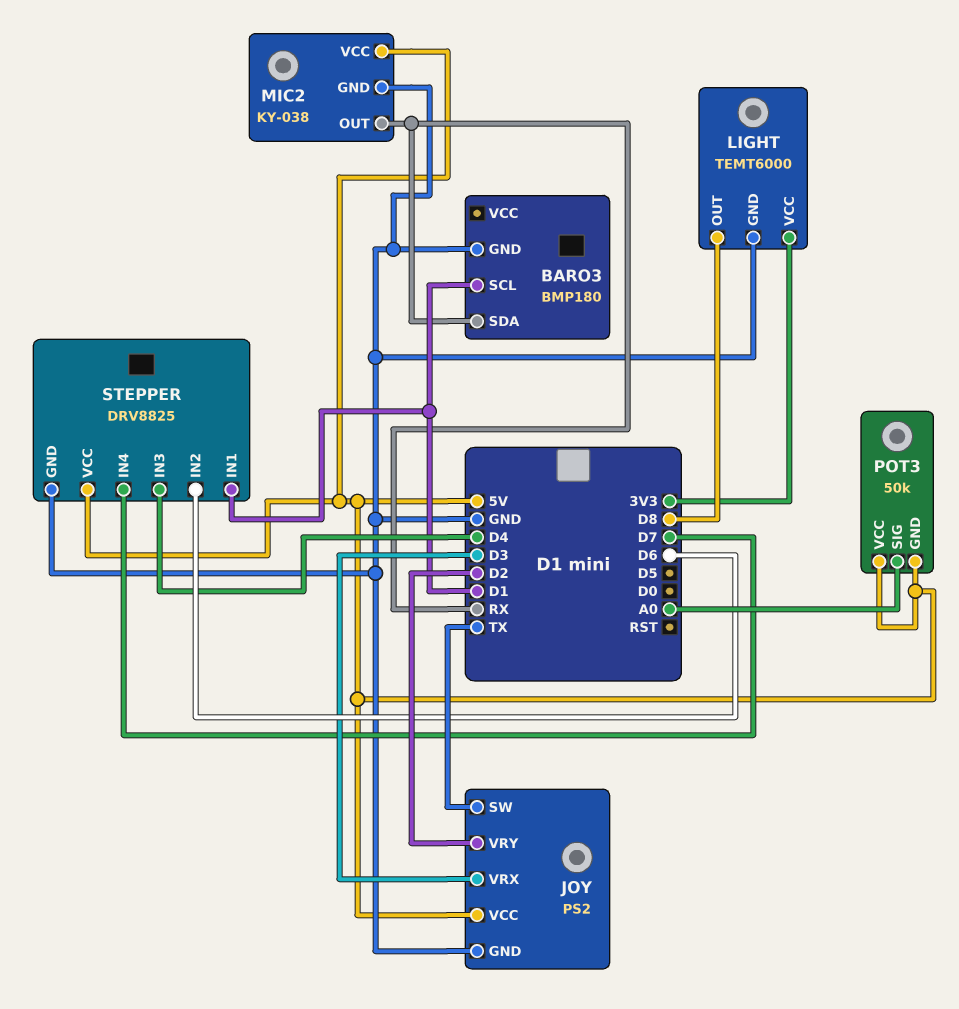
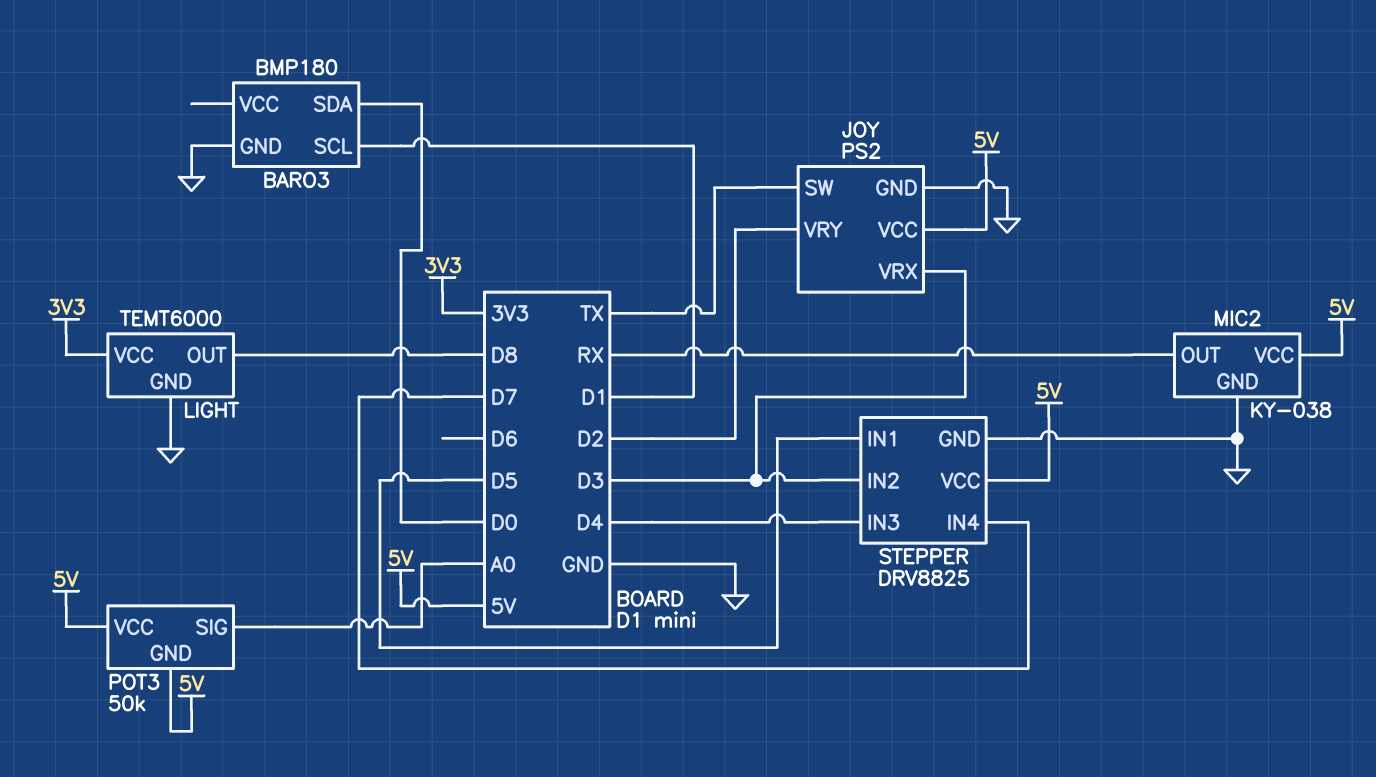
BARO3 pin SDA: RX -> D0
STEPPER pin IN1: D1 -> D5
STEPPER pin IN2: D6 -> D3

